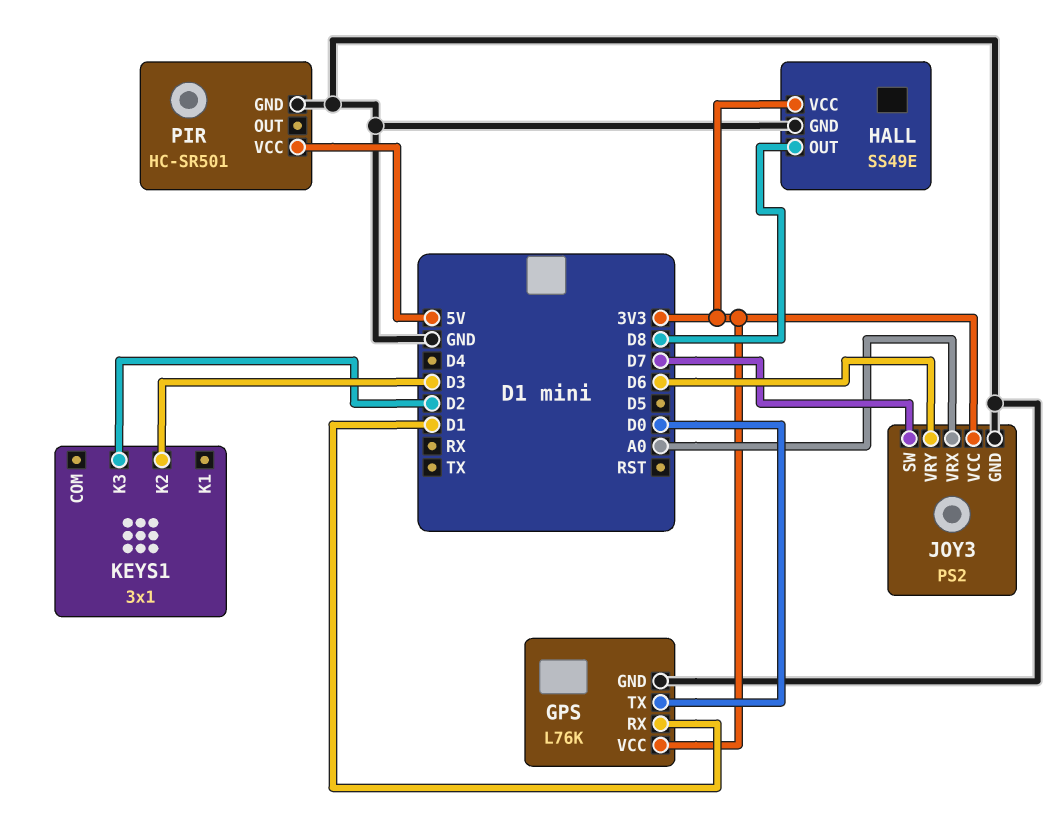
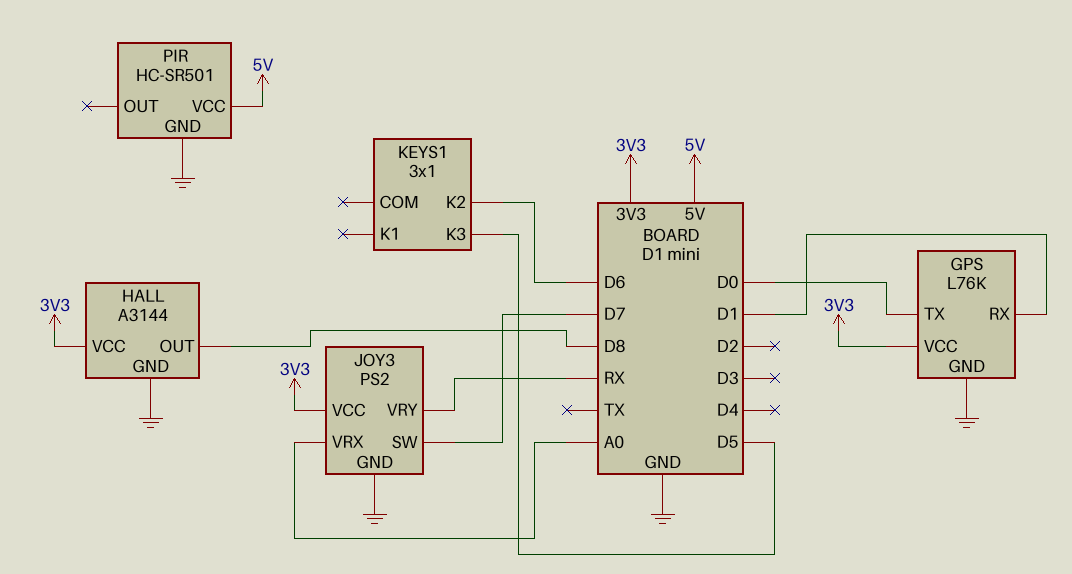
HALL: SS49E -> A3144
JOY3 pin VRY: D6 -> RX
KEYS1 pin K2: D3 -> D6
KEYS1 pin K3: D2 -> D5

